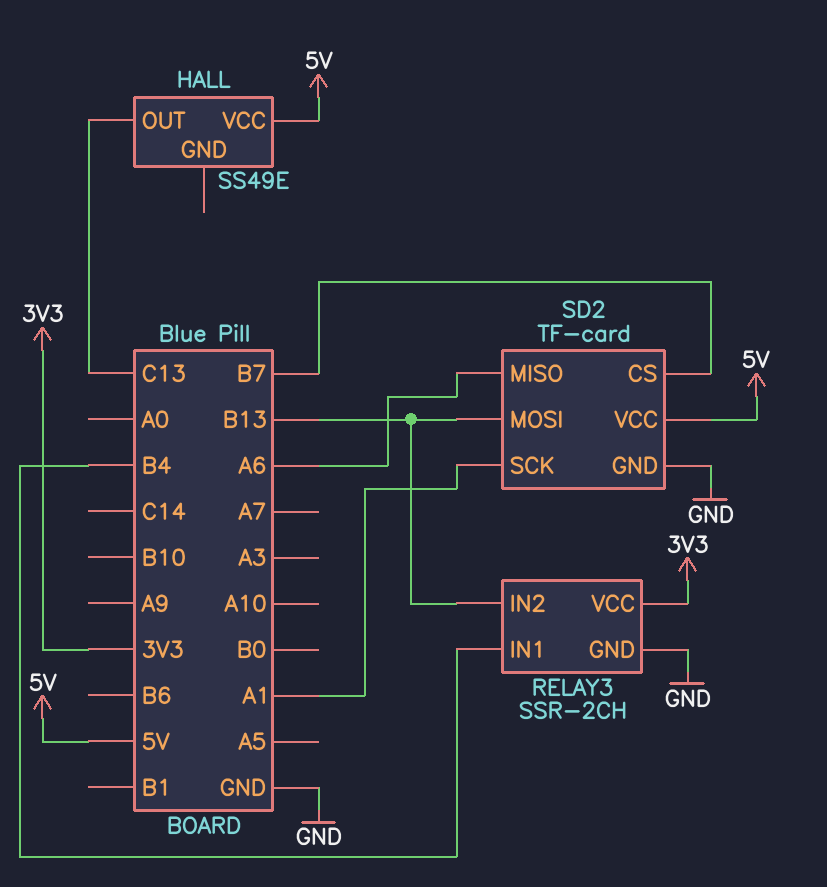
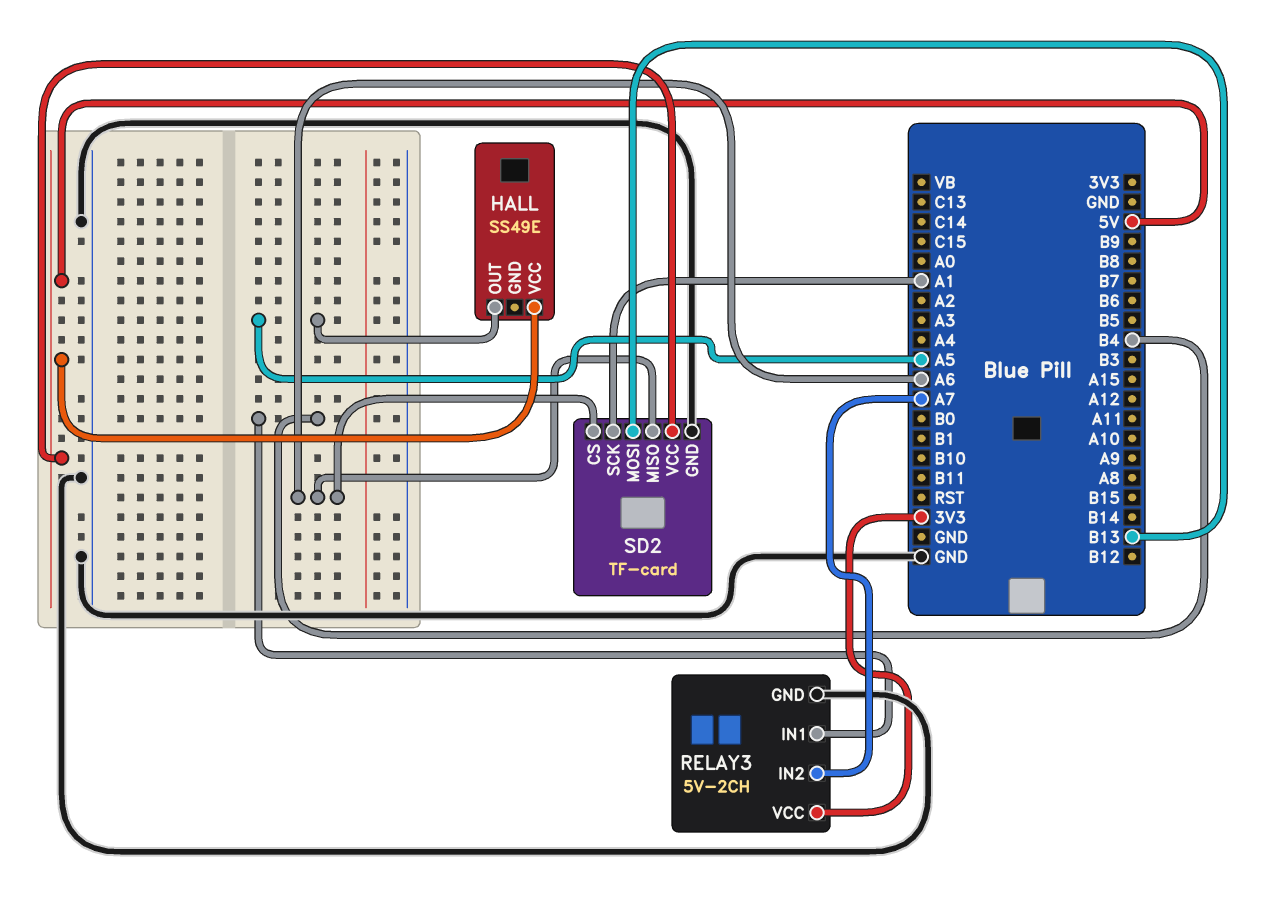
HALL pin OUT: C13 -> A5
RELAY3: SSR-2CH -> 5V-2CH
RELAY3 pin IN2: B13 -> A7
SD2 pin CS: B7 -> A6

